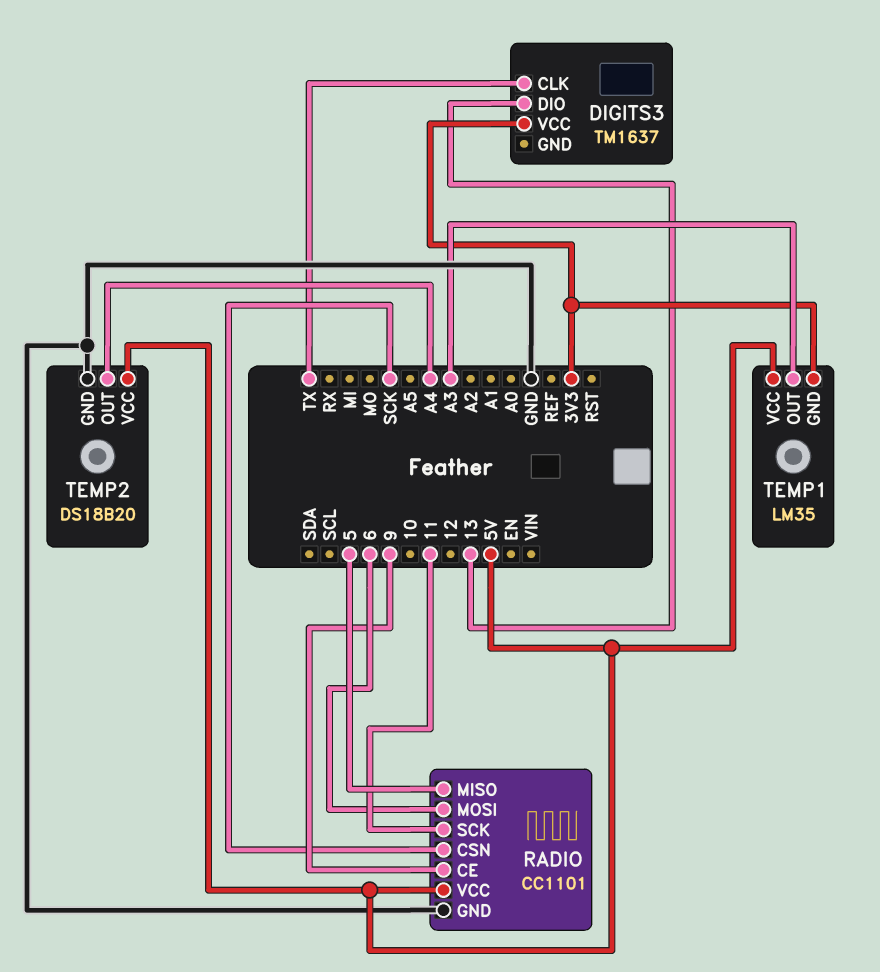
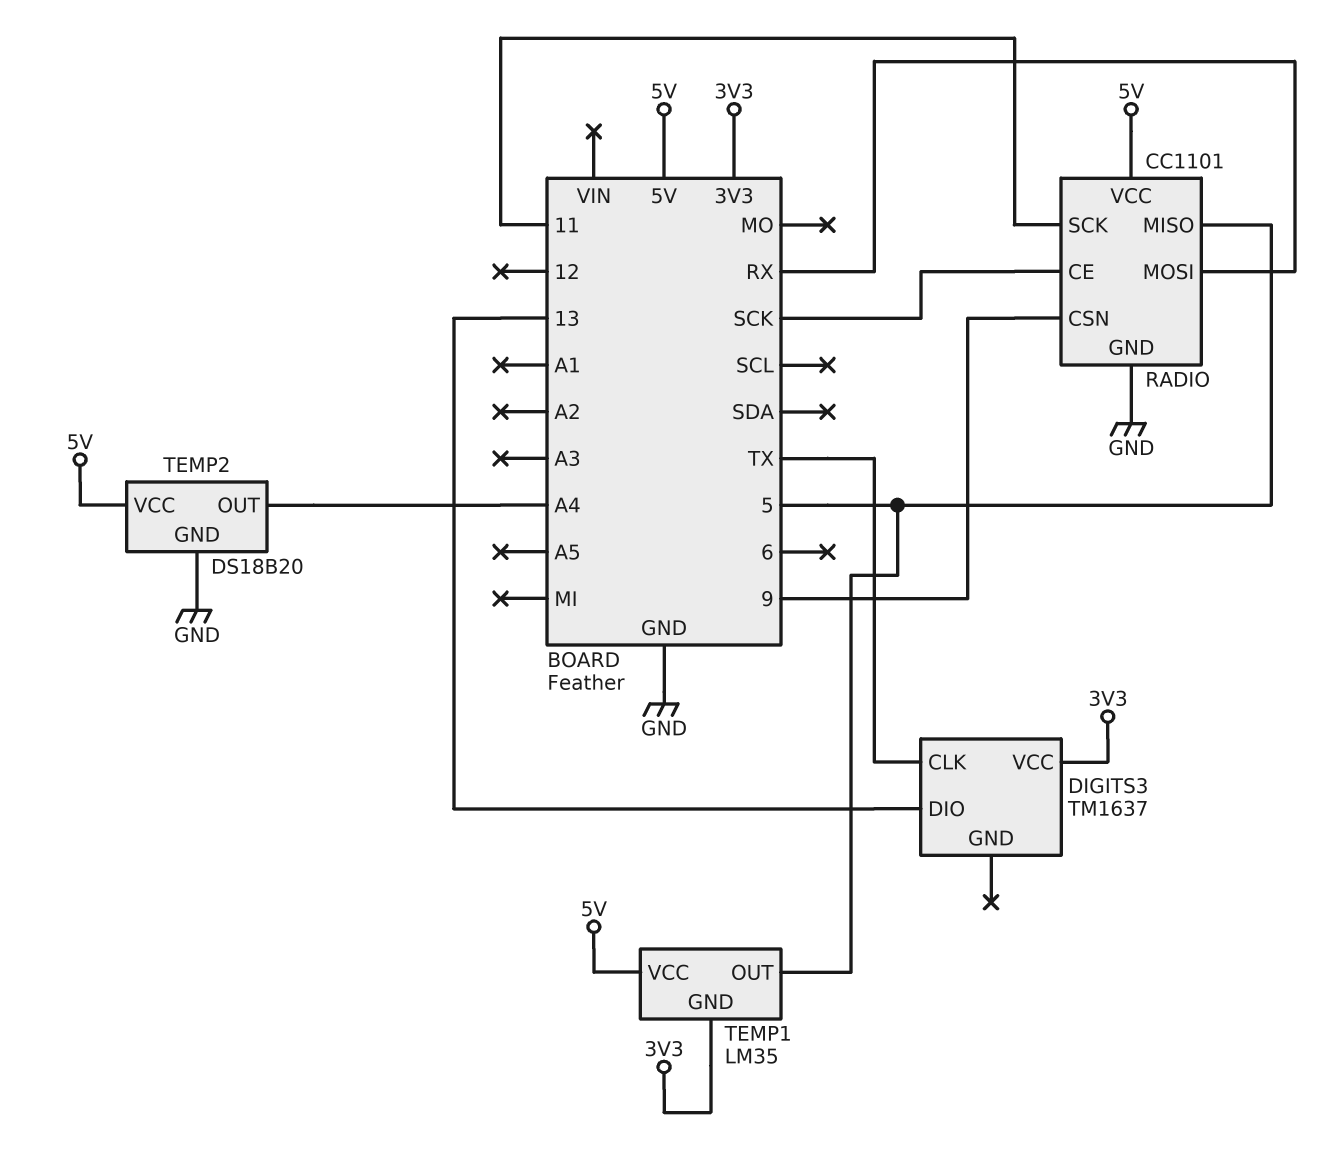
RADIO pin CE: 9 -> SCK
RADIO pin CSN: SCK -> 9
RADIO pin MOSI: 6 -> RX
TEMP1 pin OUT: A3 -> 5

